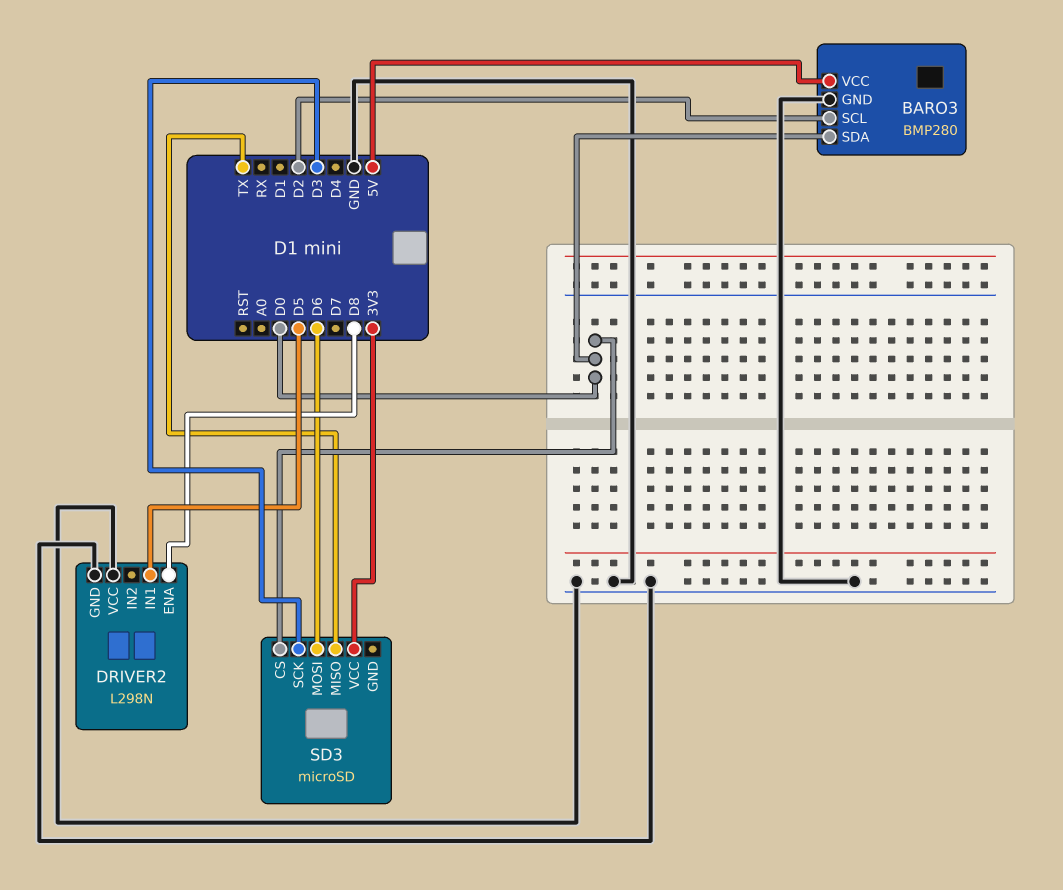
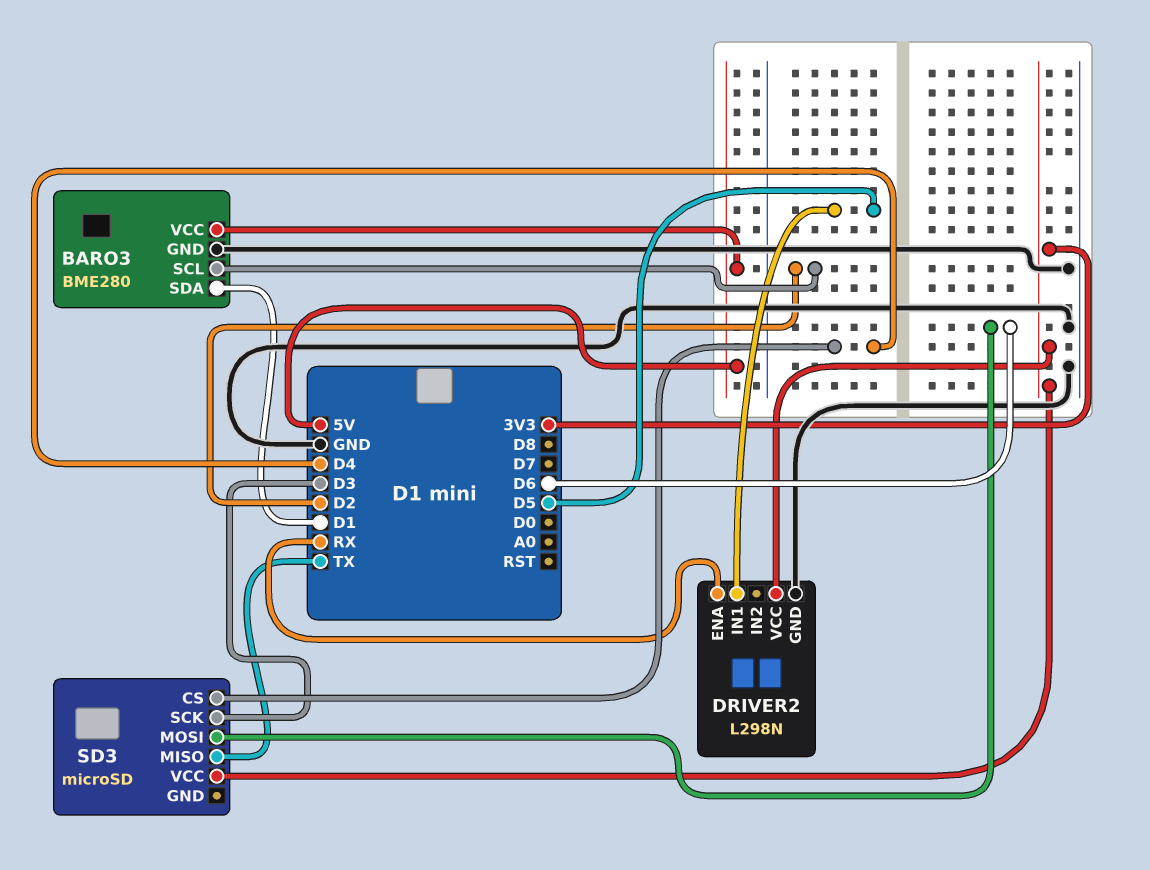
BARO3: BMP280 -> BME280
BARO3 pin SDA: D0 -> D1
DRIVER2 pin ENA: D8 -> RX
DRIVER2 pin VCC: GND -> 3V3
SD3 pin CS: D0 -> D4

